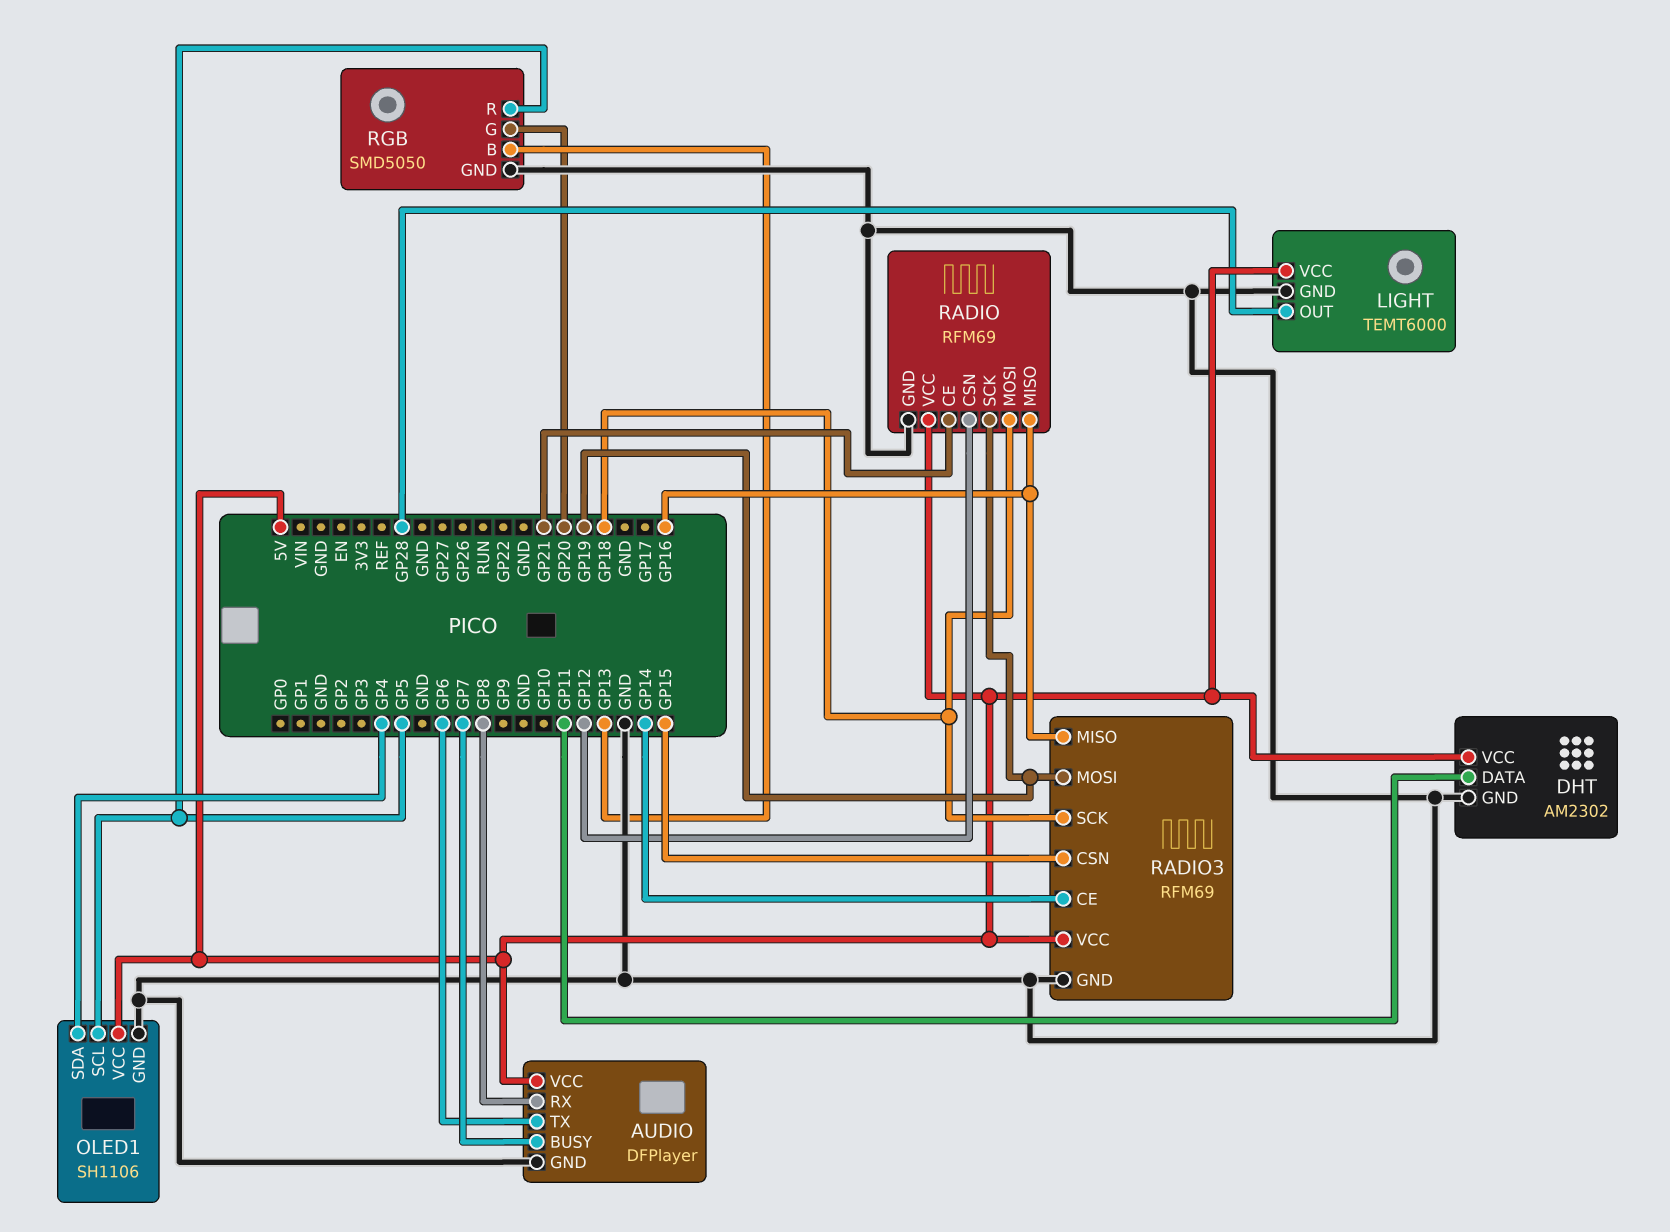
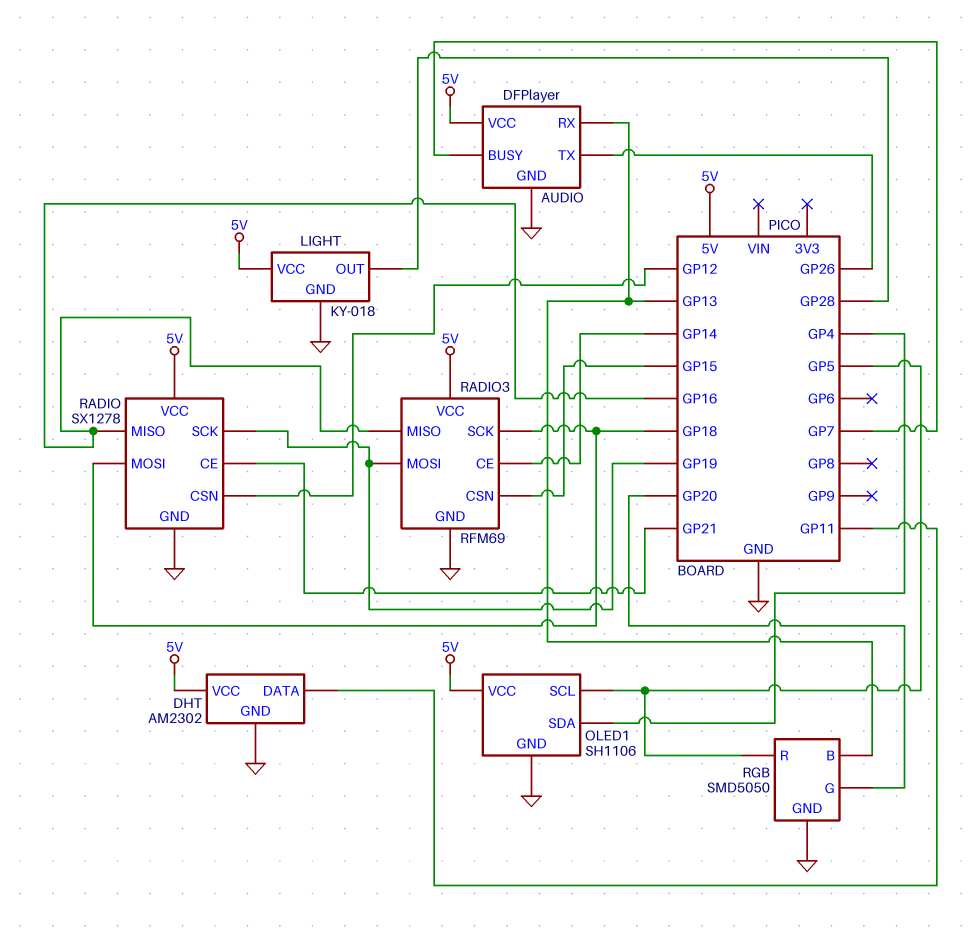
AUDIO pin RX: GP8 -> GP13
AUDIO pin TX: GP6 -> GP26
LIGHT: TEMT6000 -> KY-018
RADIO: RFM69 -> SX1278

